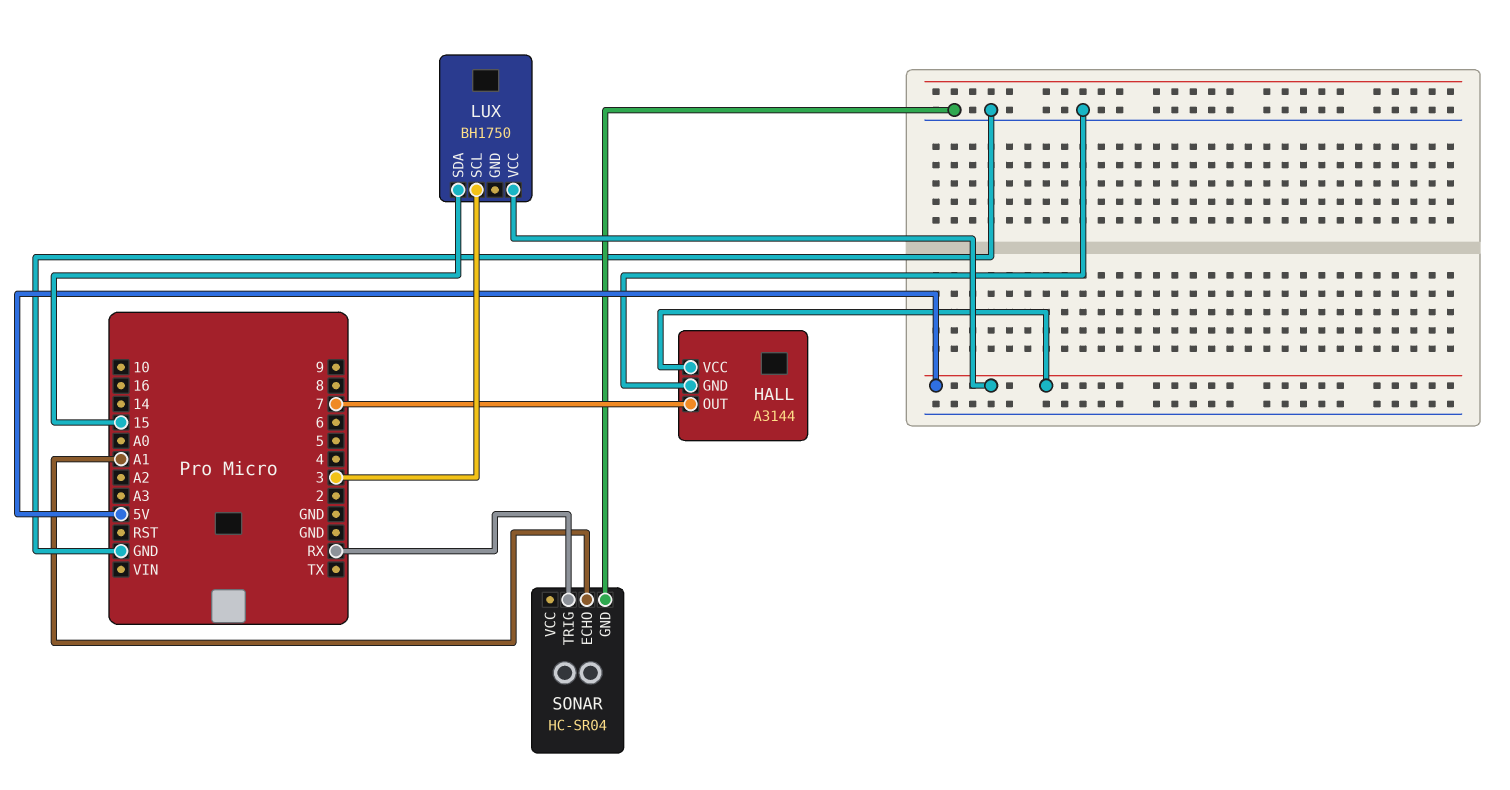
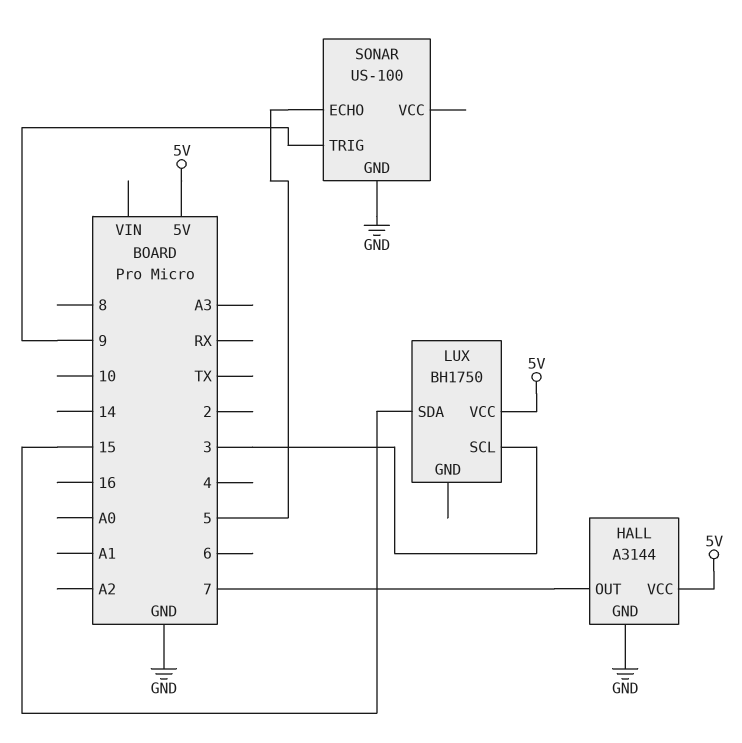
SONAR: HC-SR04 -> US-100
SONAR pin ECHO: A1 -> 5
SONAR pin TRIG: RX -> 9

